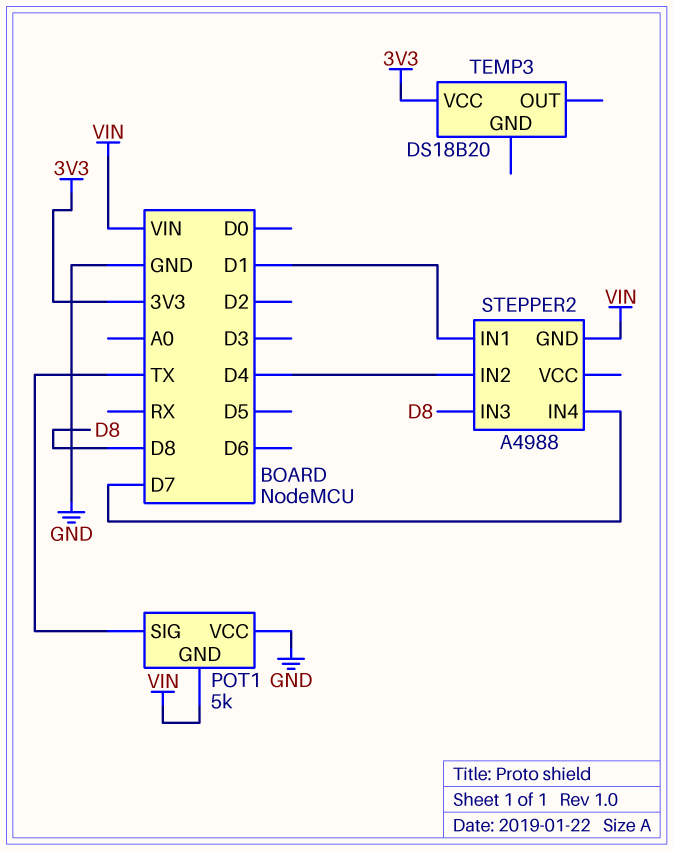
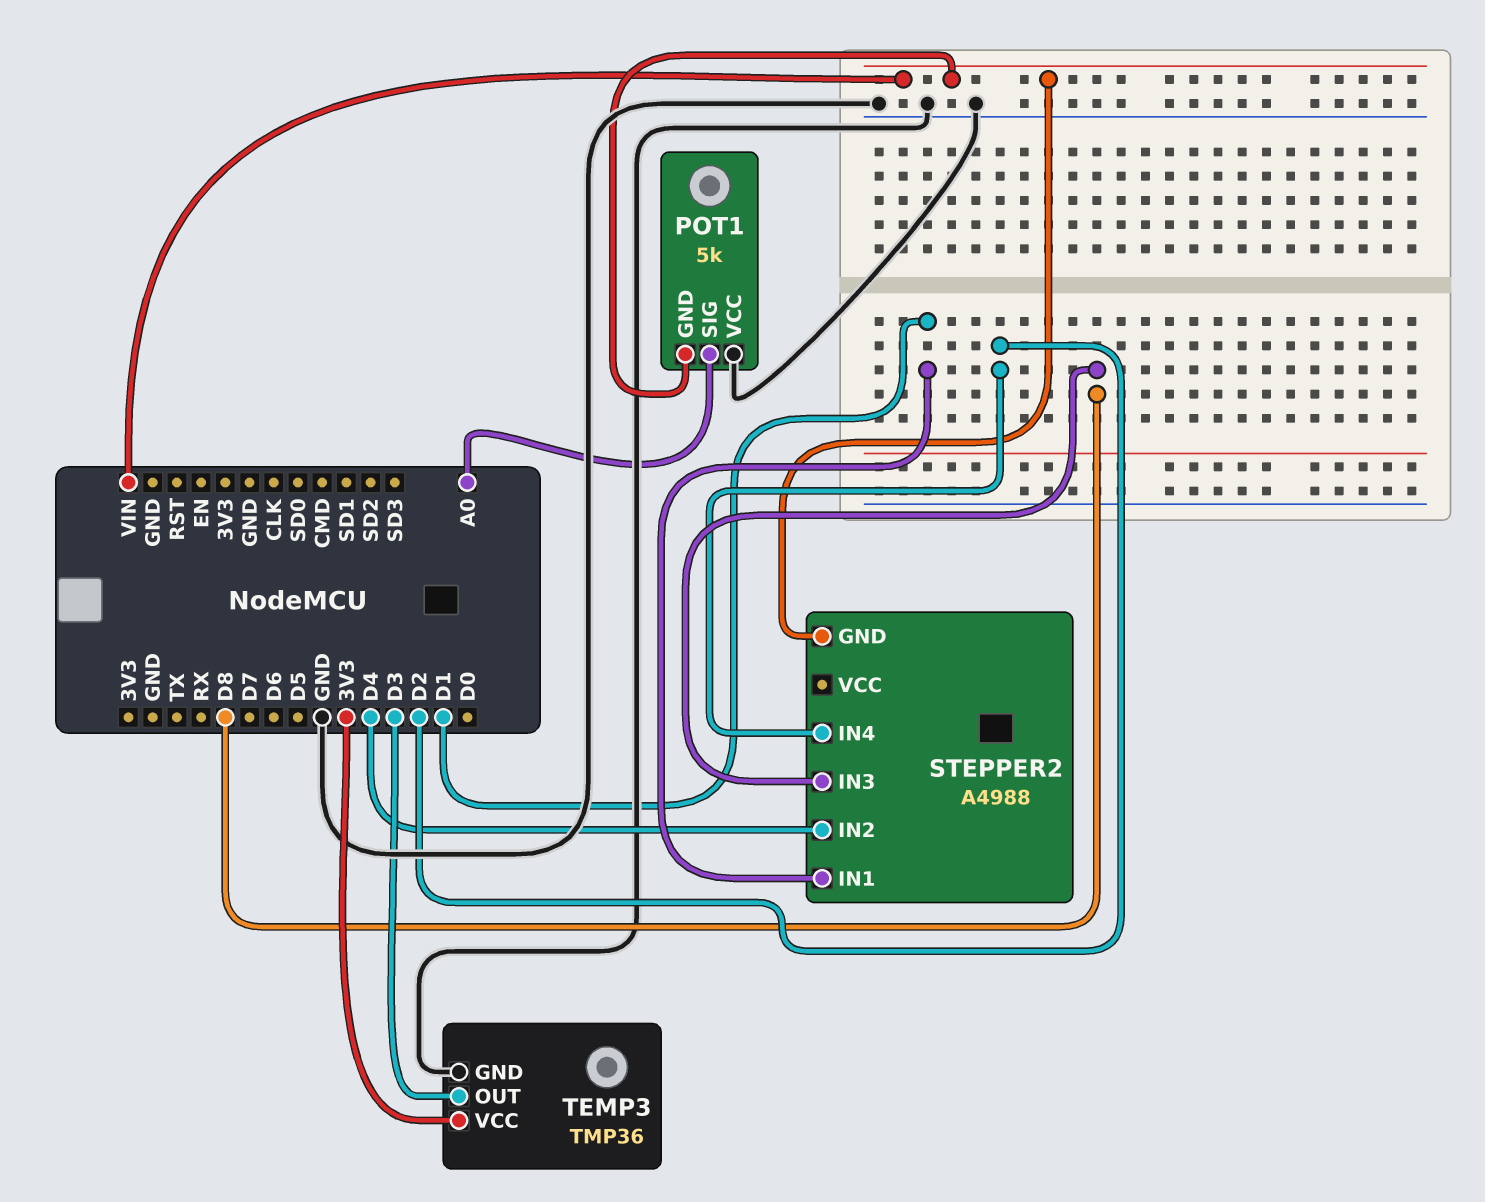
POT1 pin SIG: TX -> A0
STEPPER2 pin IN4: D7 -> D2
TEMP3: DS18B20 -> TMP36
TEMP3 pin GND: none -> GND
TEMP3 pin OUT: none -> D3

